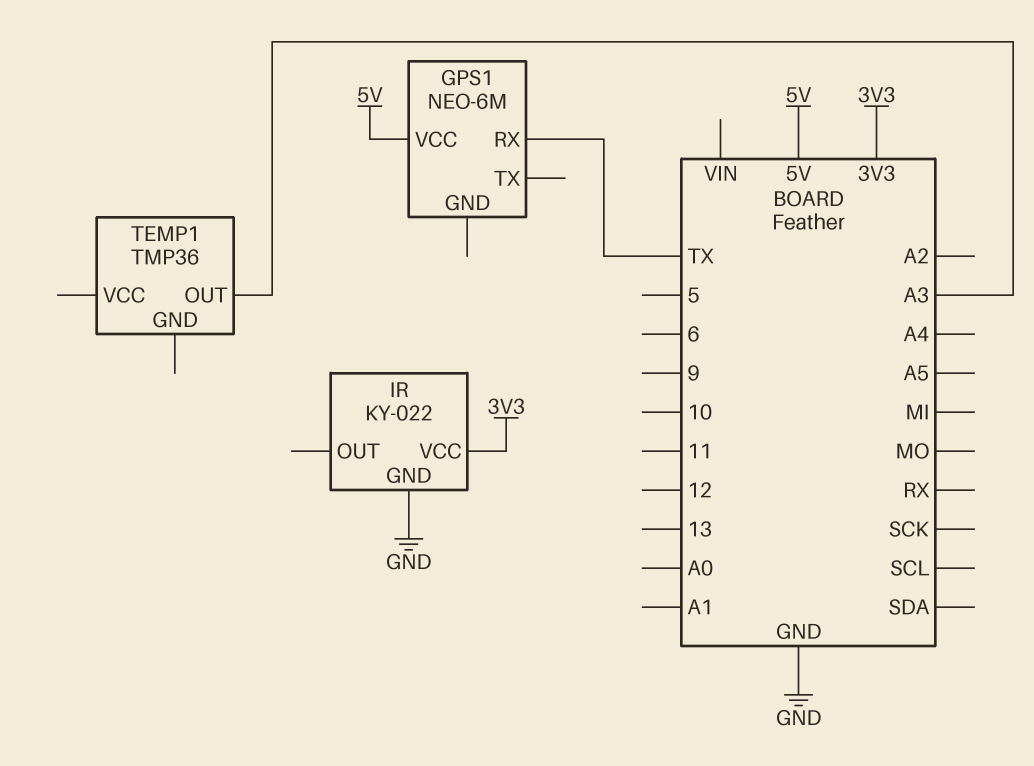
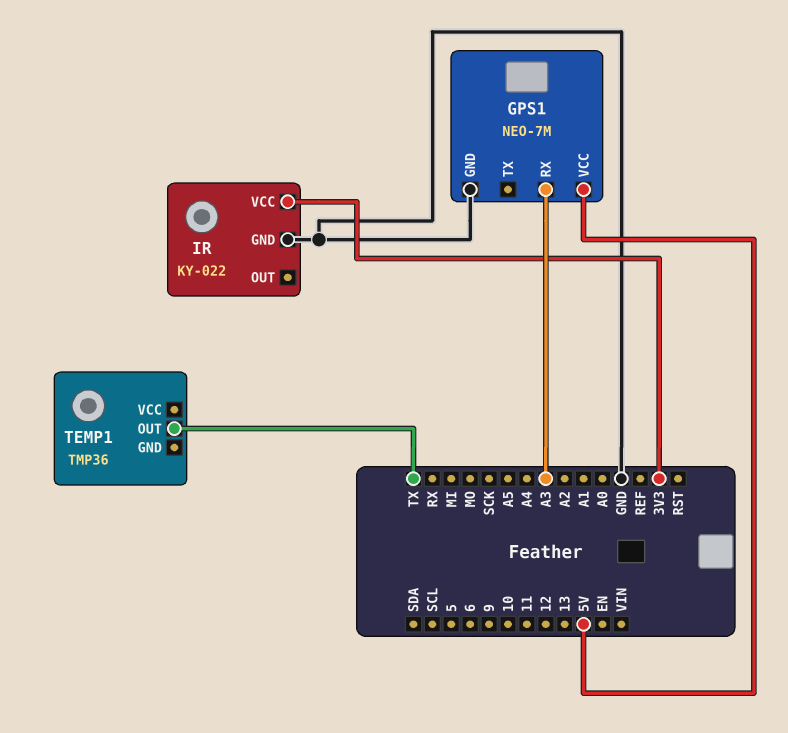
GPS1: NEO-6M -> NEO-7M
GPS1 pin GND: none -> GND
GPS1 pin RX: TX -> A3
TEMP1 pin OUT: A3 -> TX

